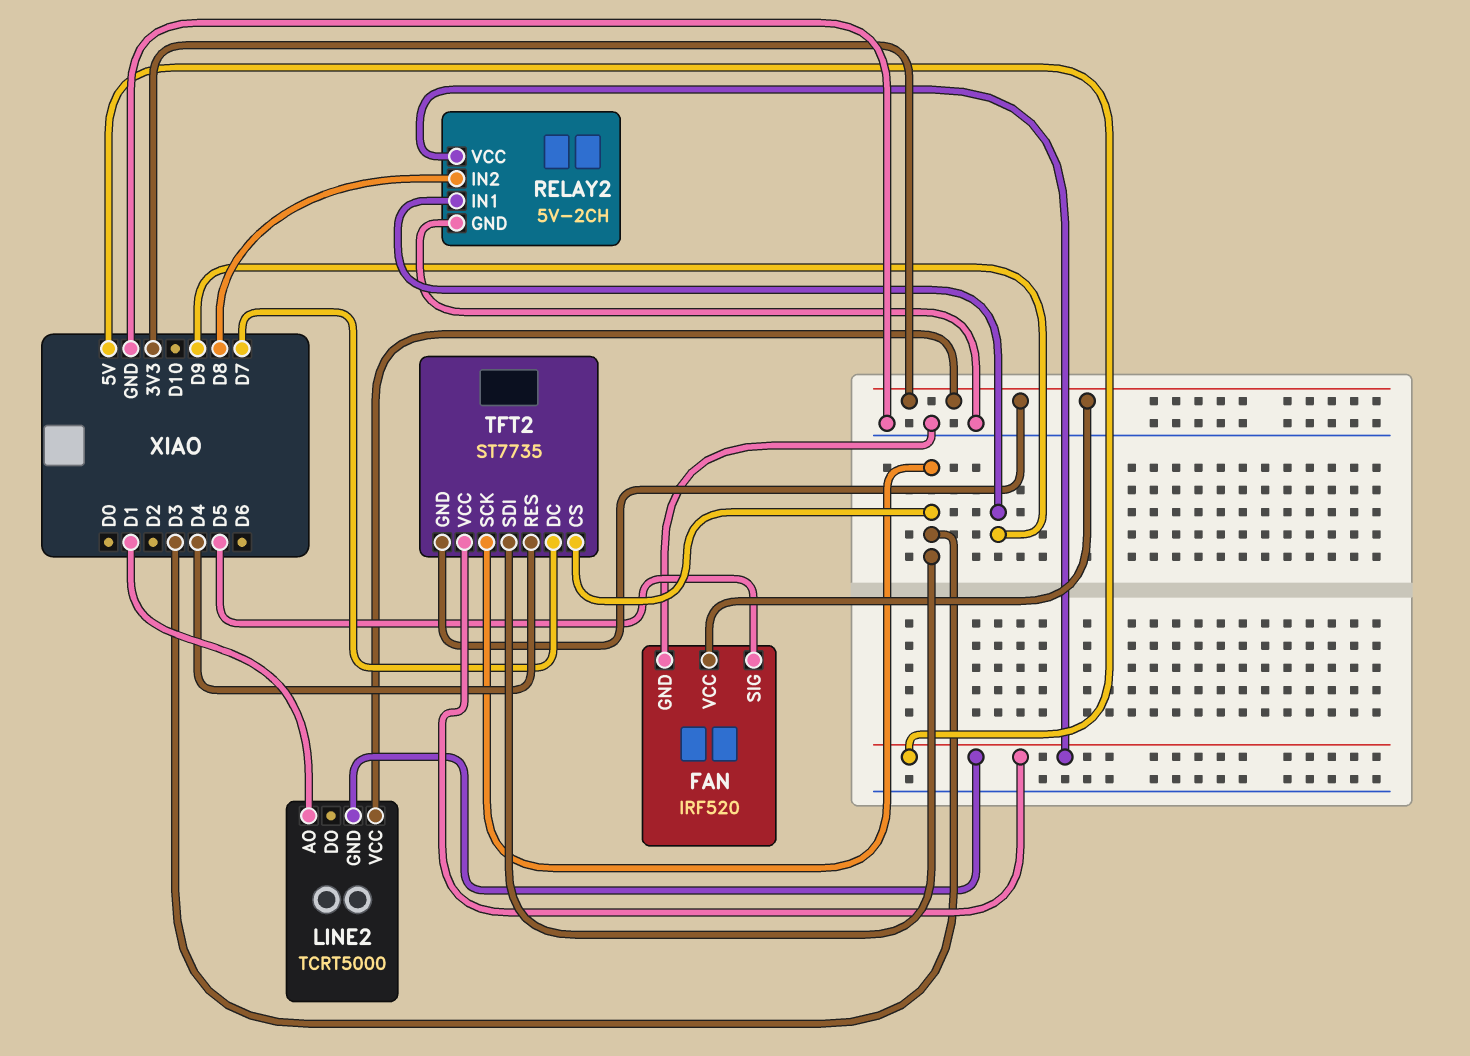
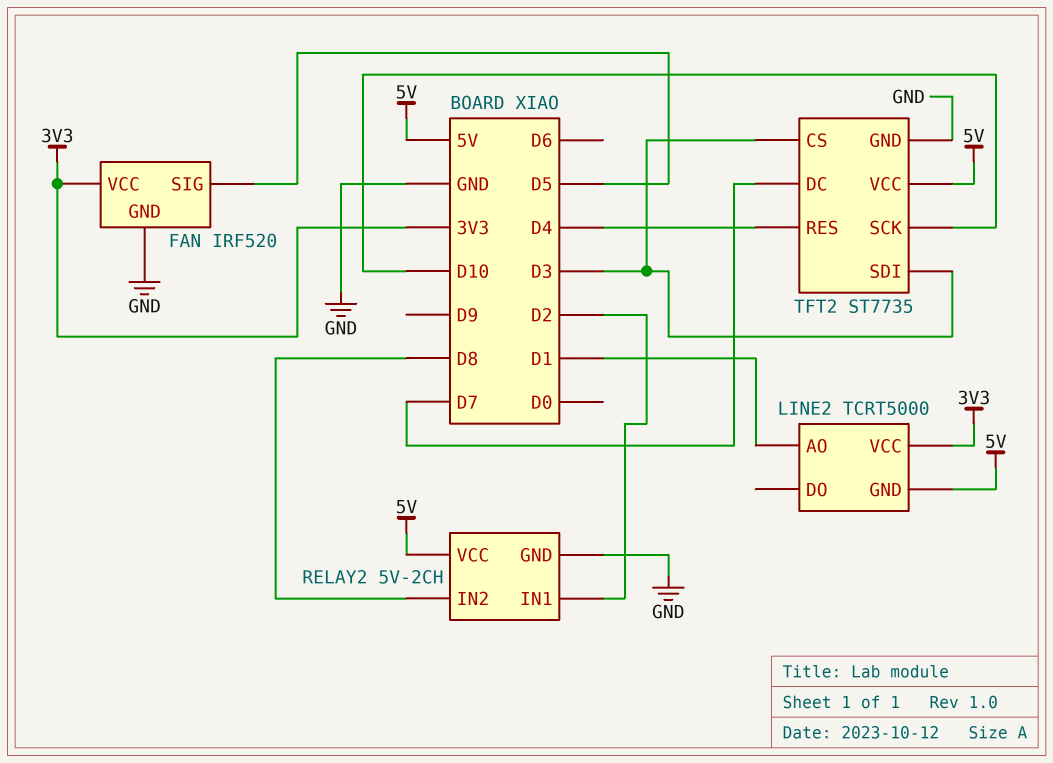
RELAY2 pin IN1: D9 -> D2
TFT2 pin GND: 3V3 -> GND
TFT2 pin SCK: D3 -> D10

